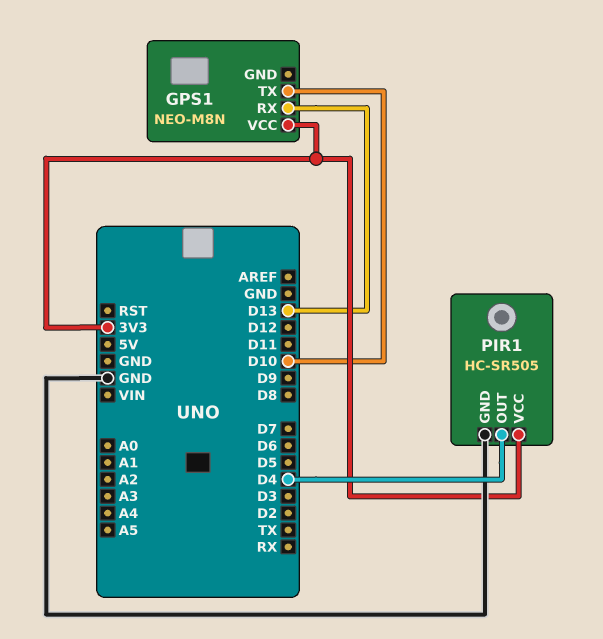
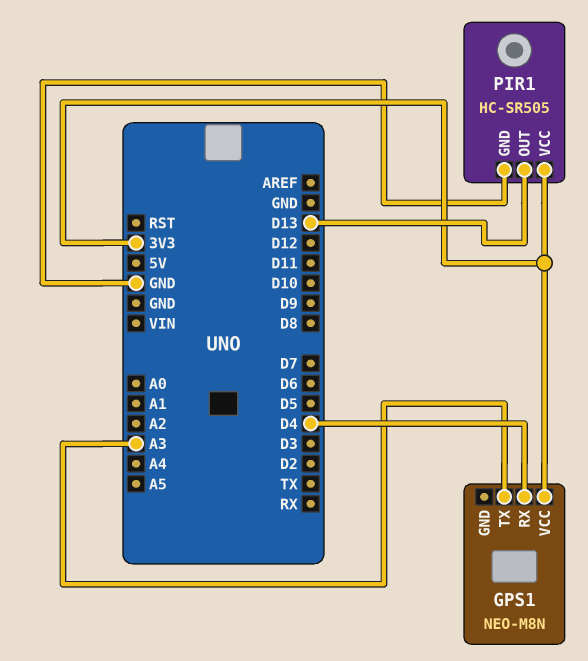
GPS1 pin RX: D13 -> D4
GPS1 pin TX: D10 -> A3
PIR1 pin OUT: D4 -> D13

